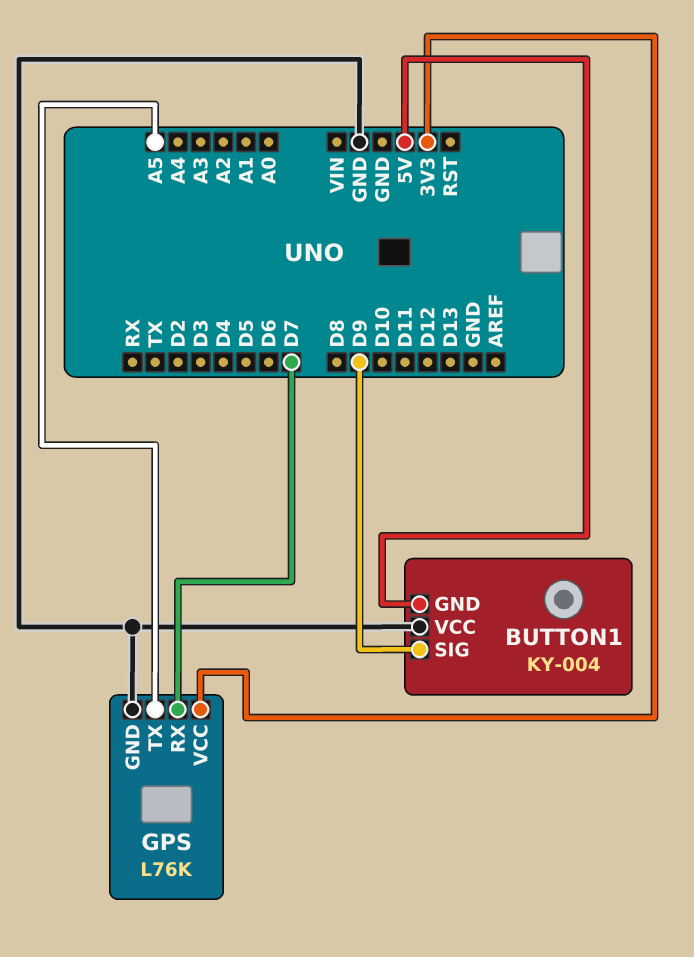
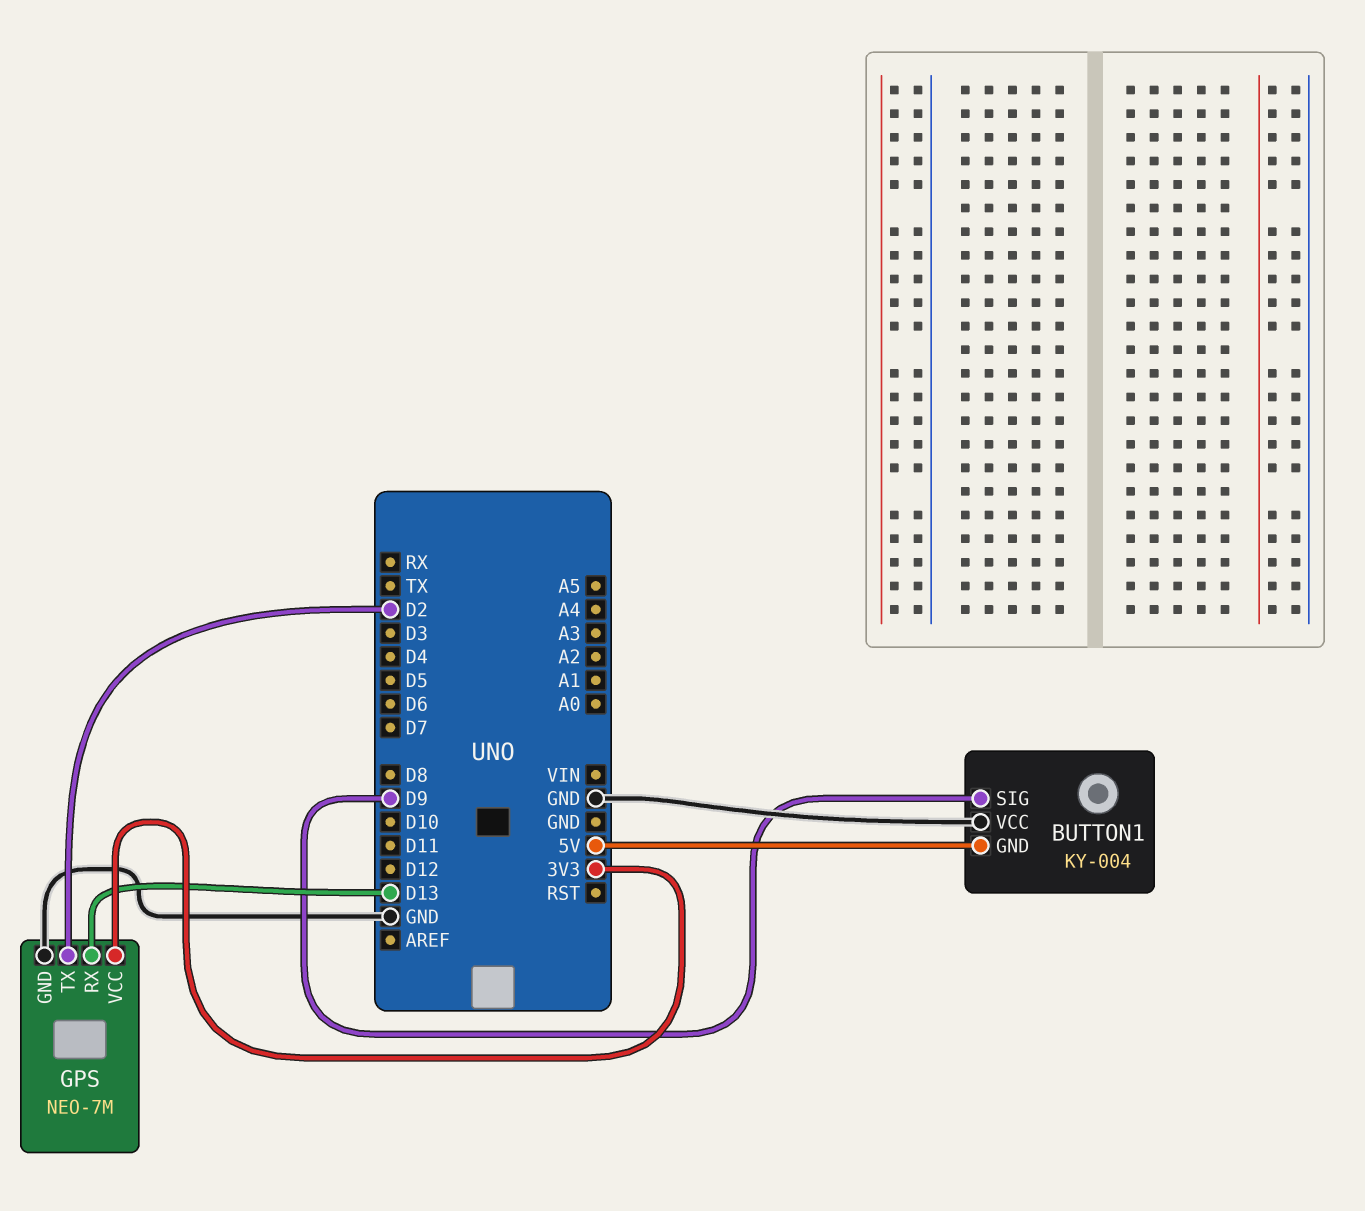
GPS: L76K -> NEO-7M
GPS pin RX: D7 -> D13
GPS pin TX: A5 -> D2

